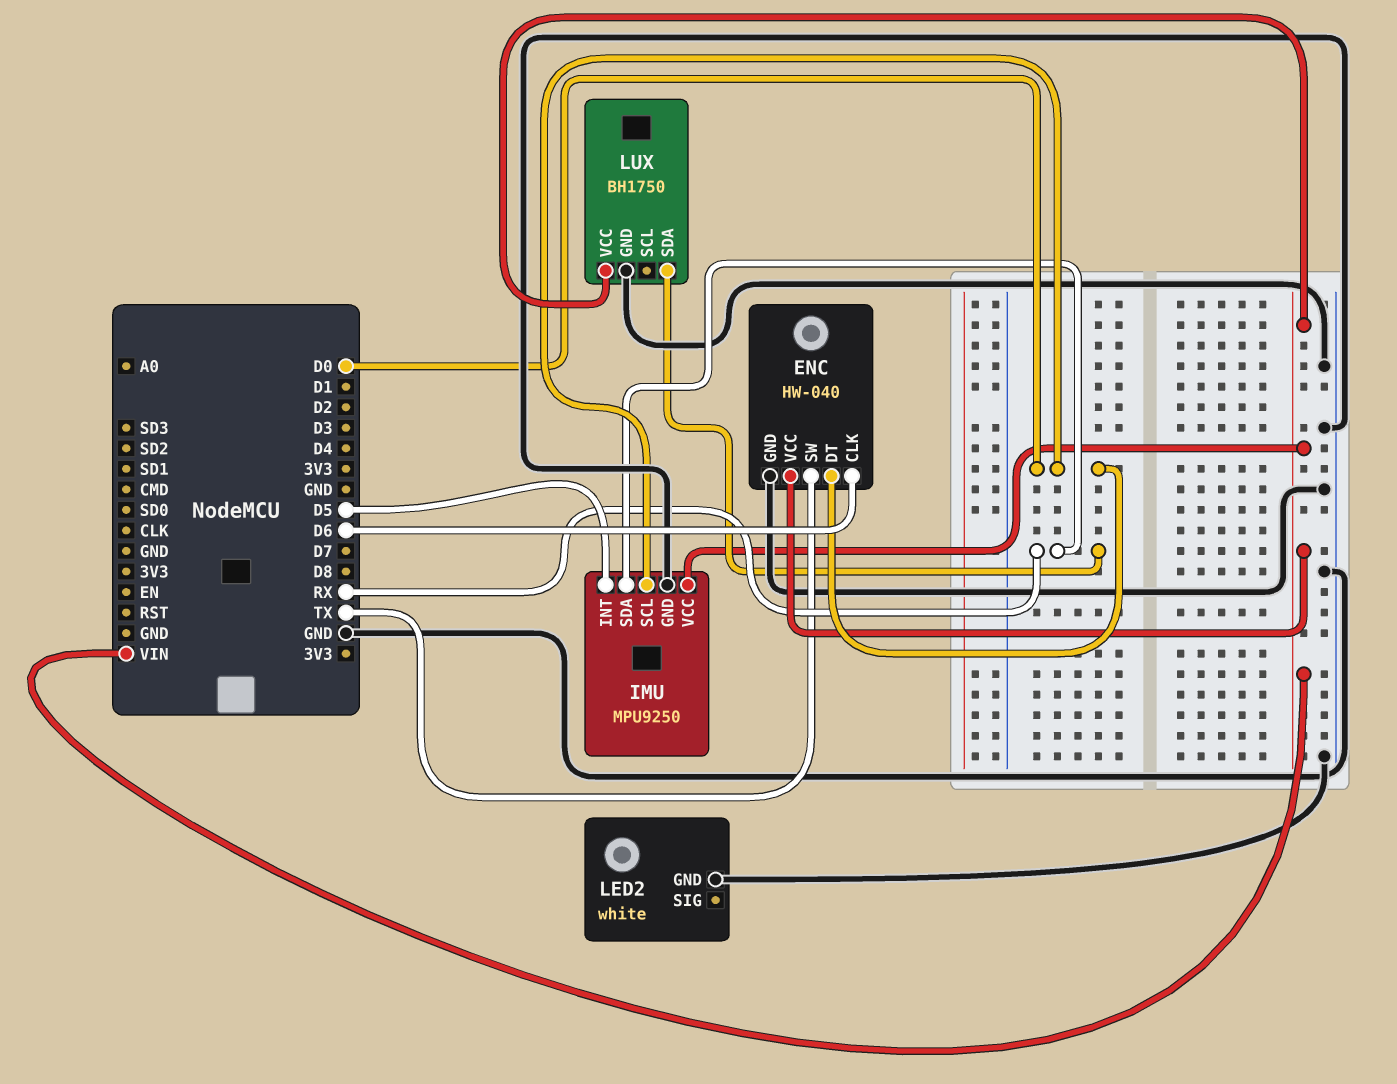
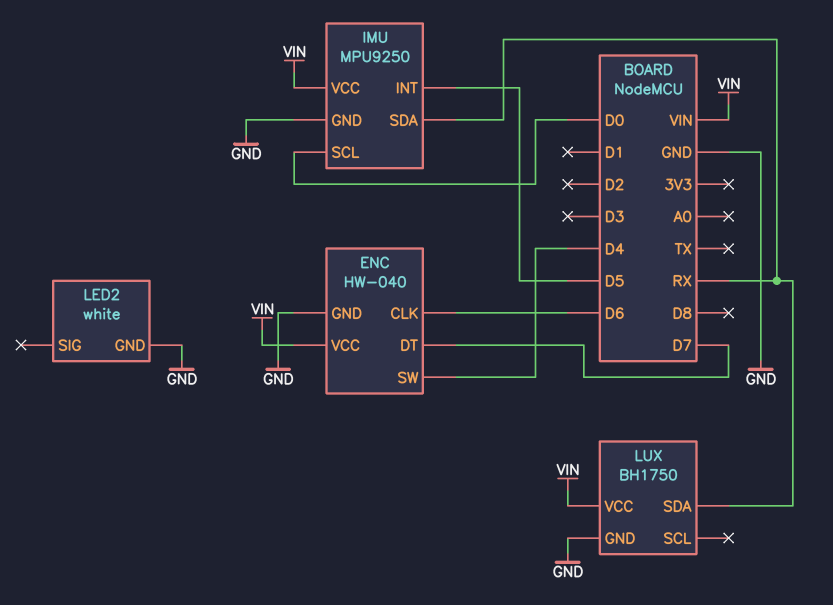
ENC pin DT: D0 -> D7
ENC pin SW: TX -> D4

